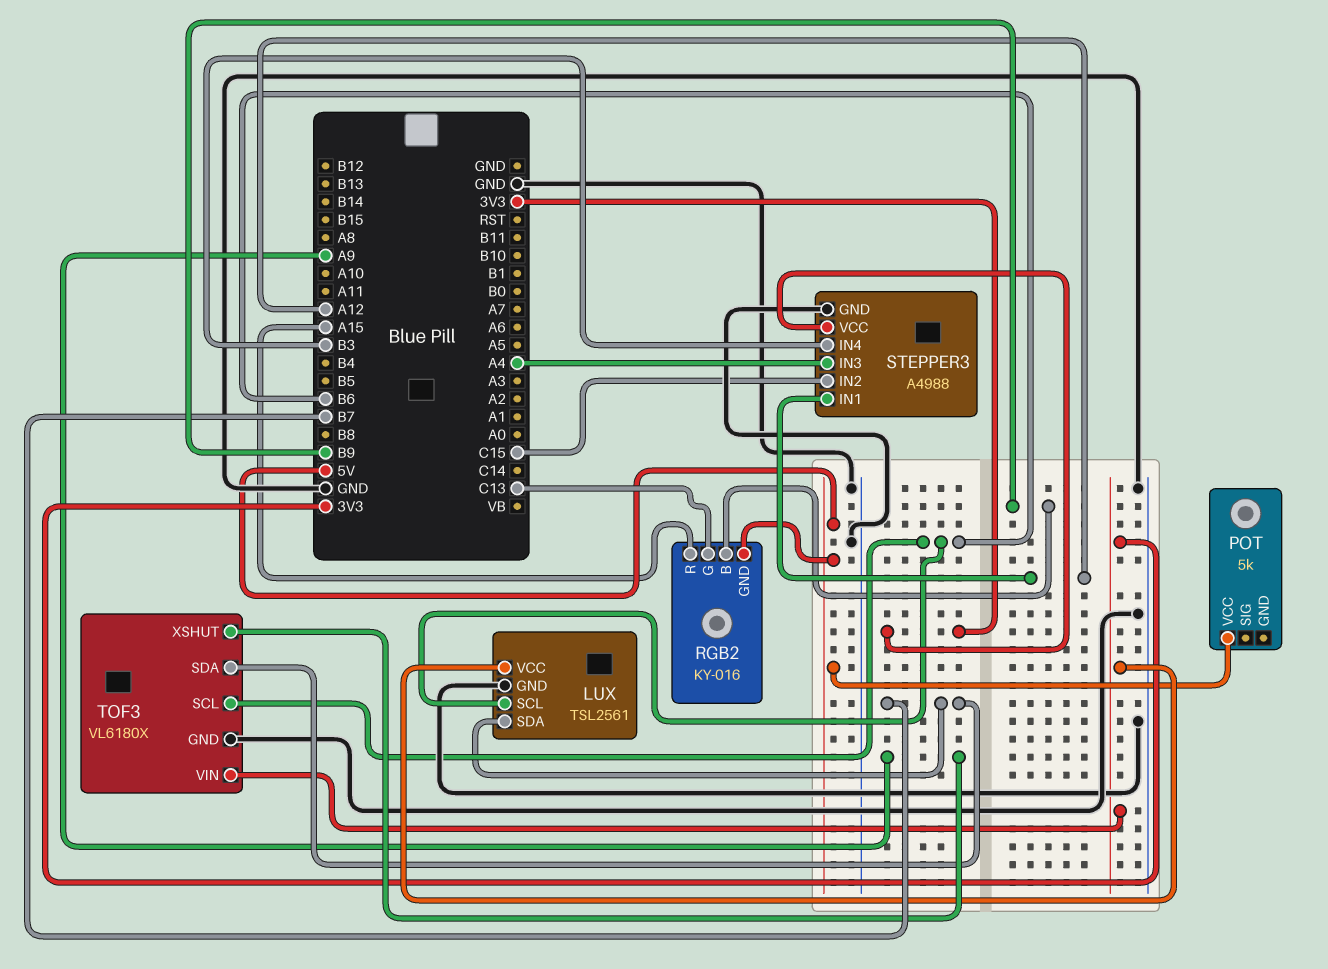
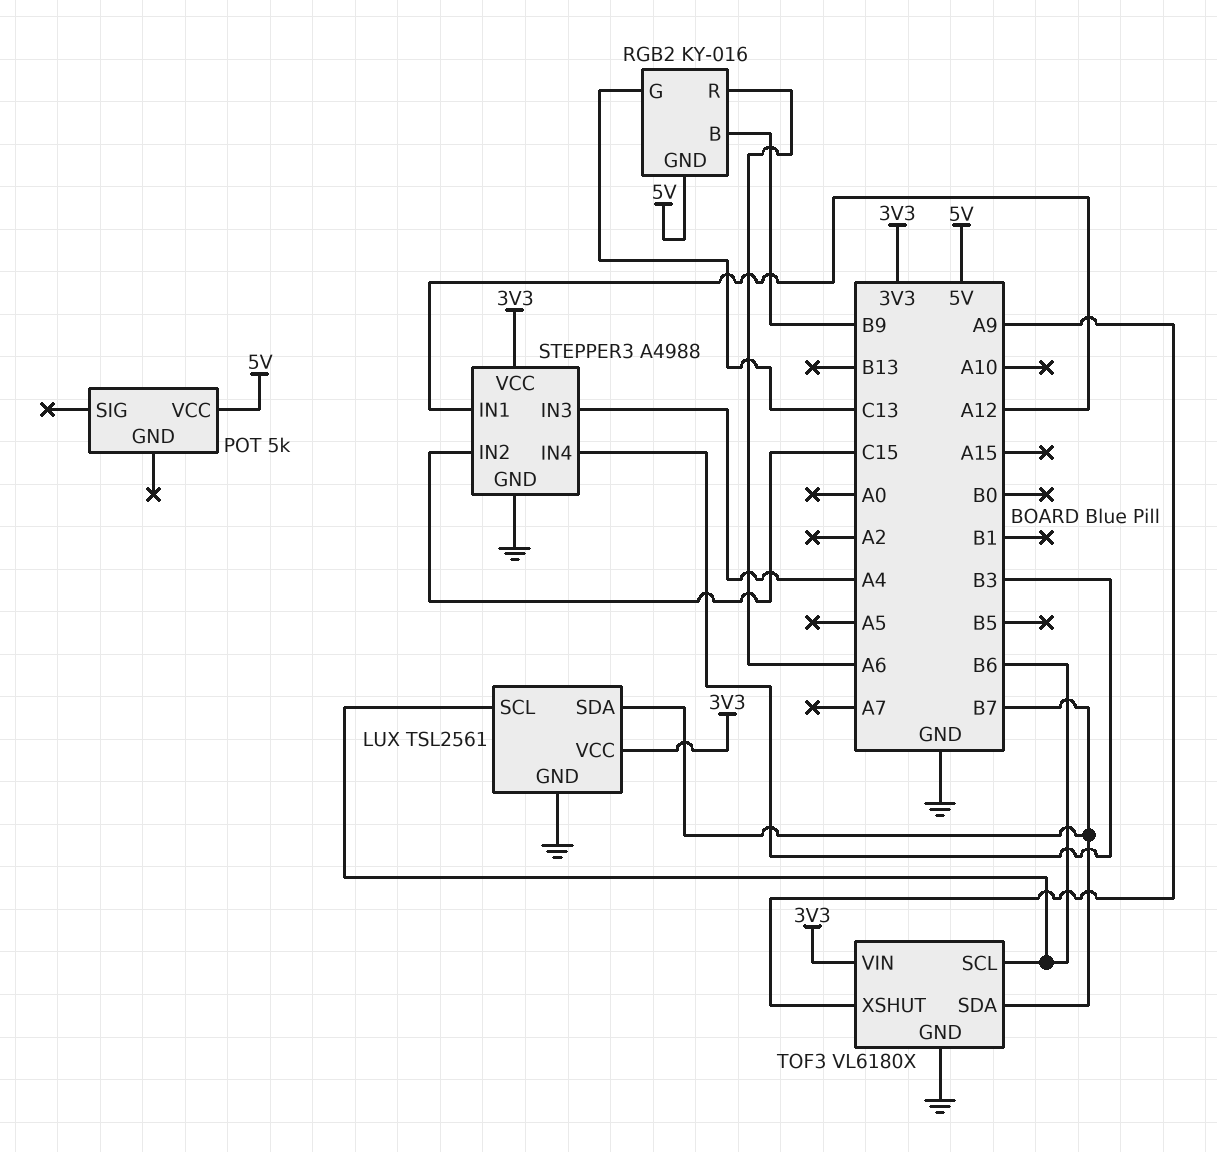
RGB2 pin R: A15 -> A6

